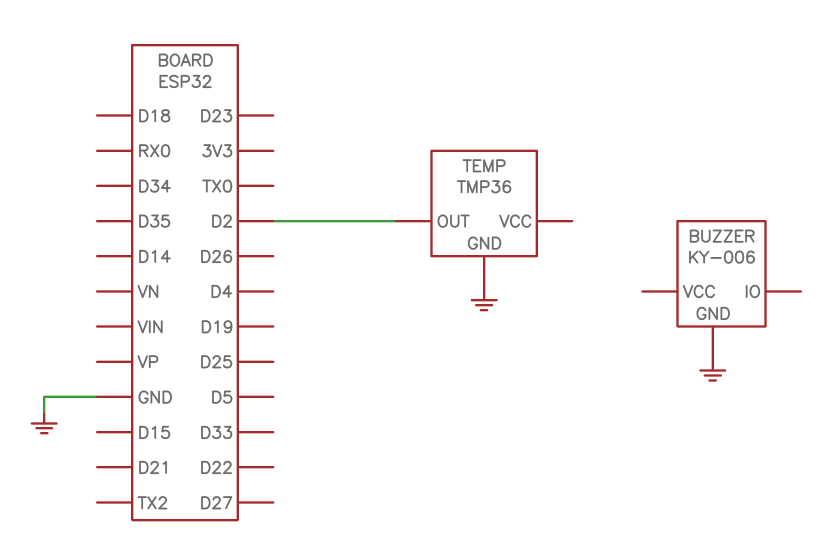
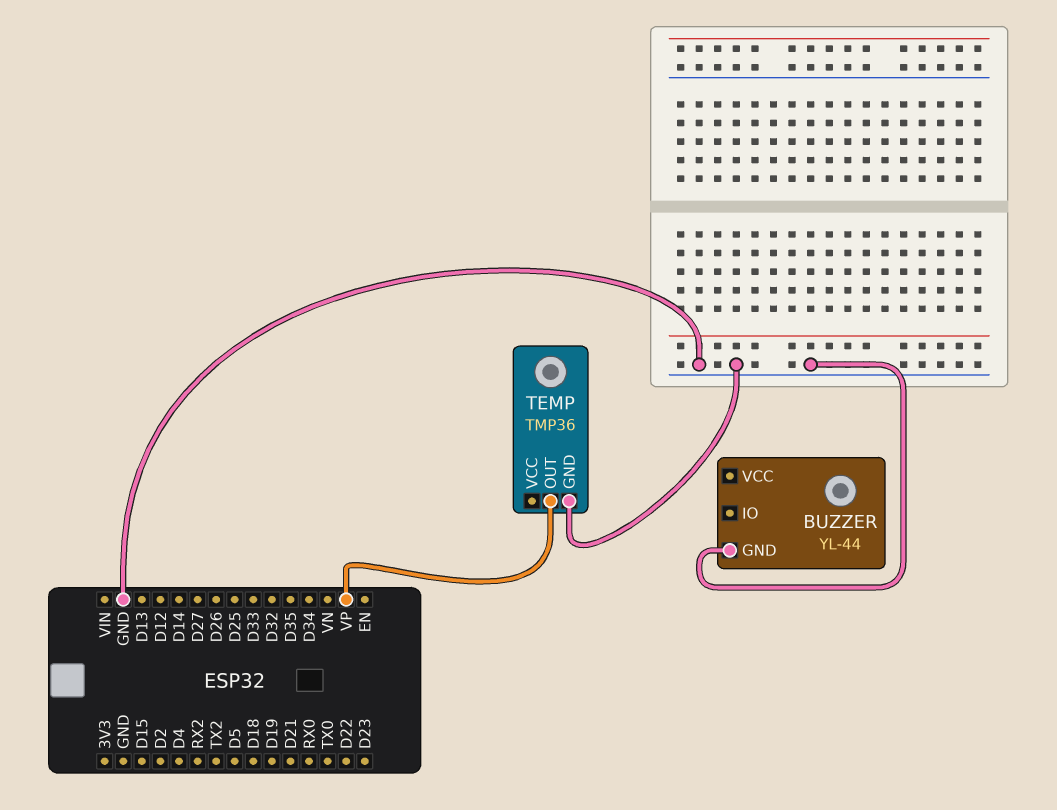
BUZZER: KY-006 -> YL-44
TEMP pin OUT: D2 -> VP

